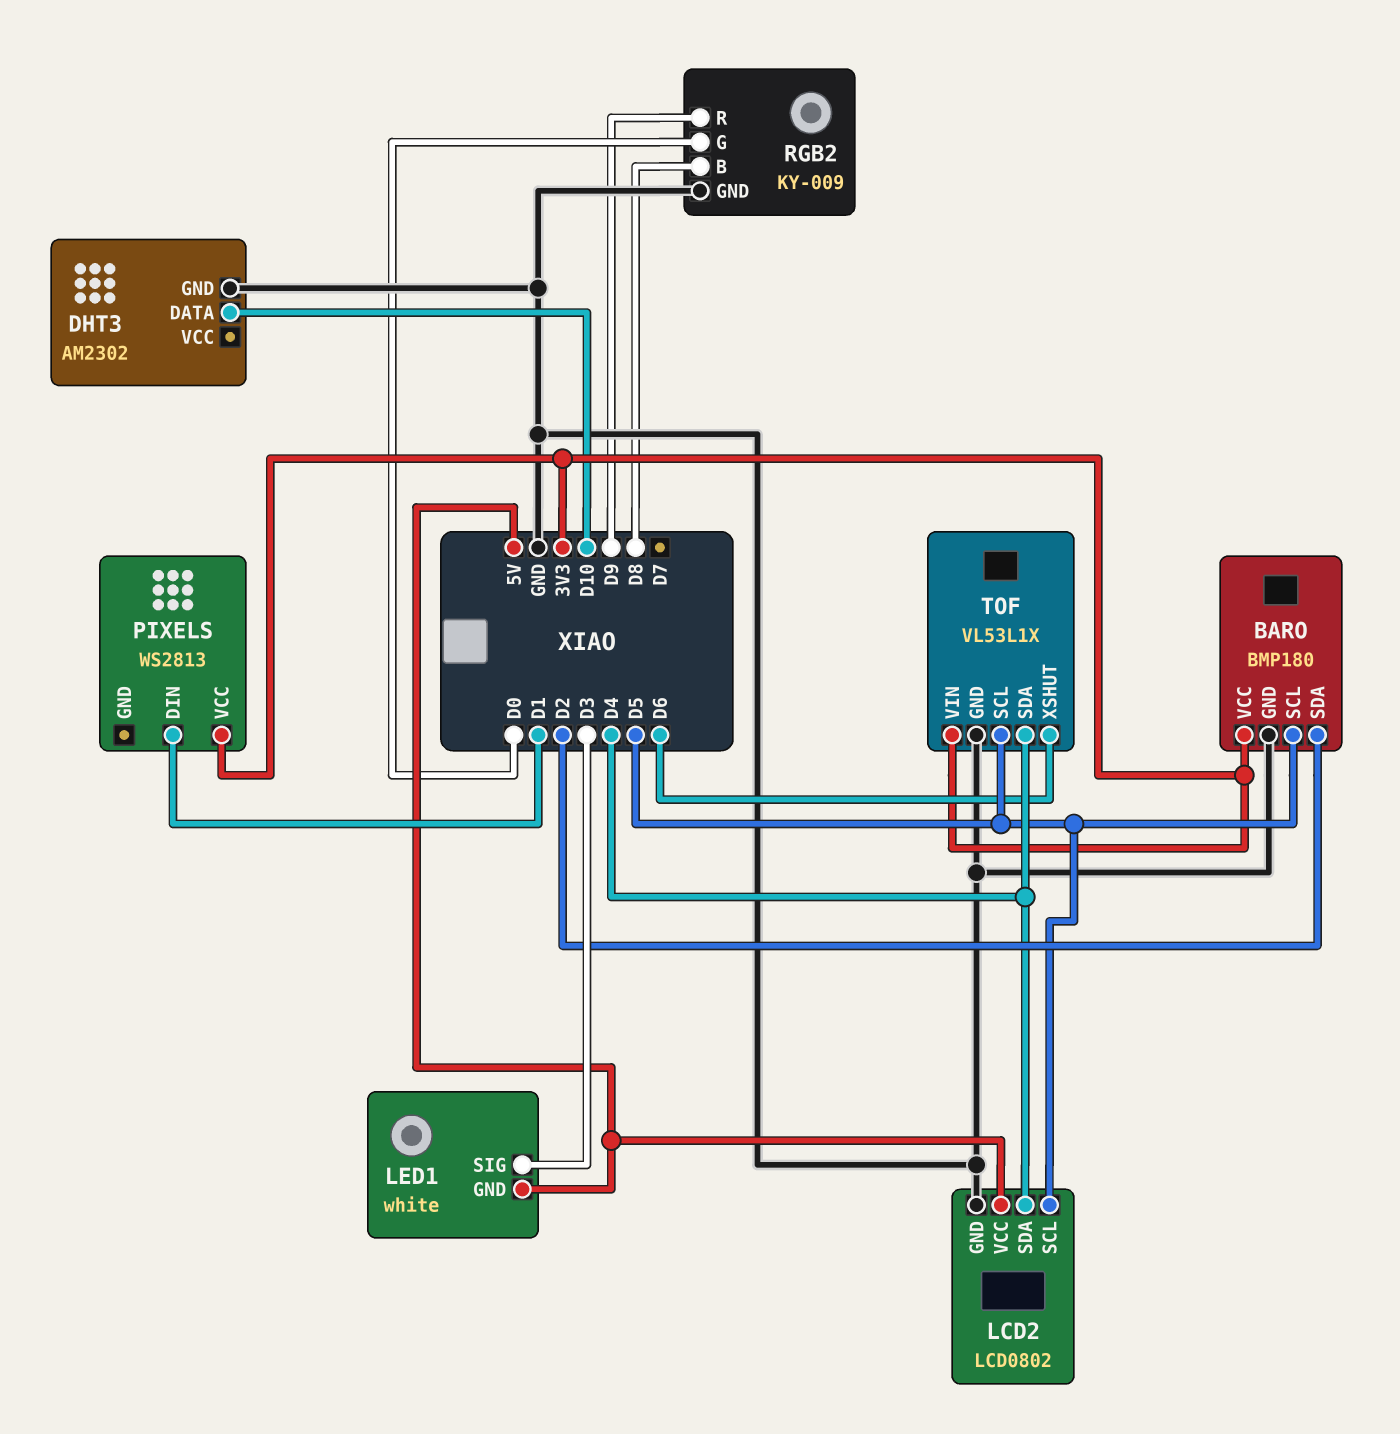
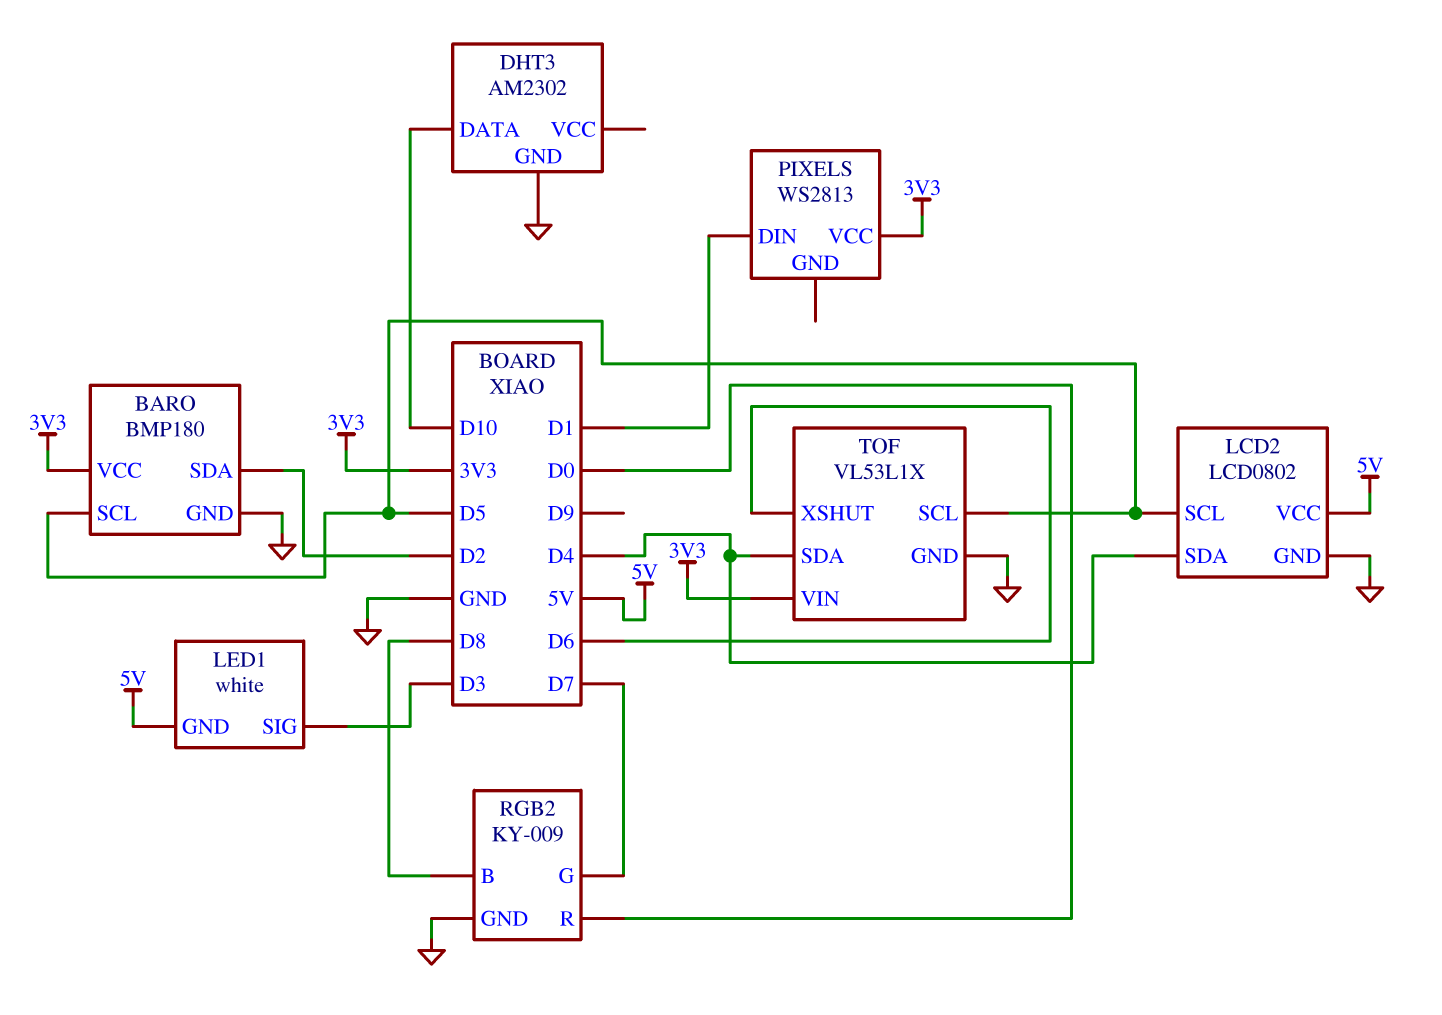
RGB2 pin G: D0 -> D7
RGB2 pin R: D9 -> D0

